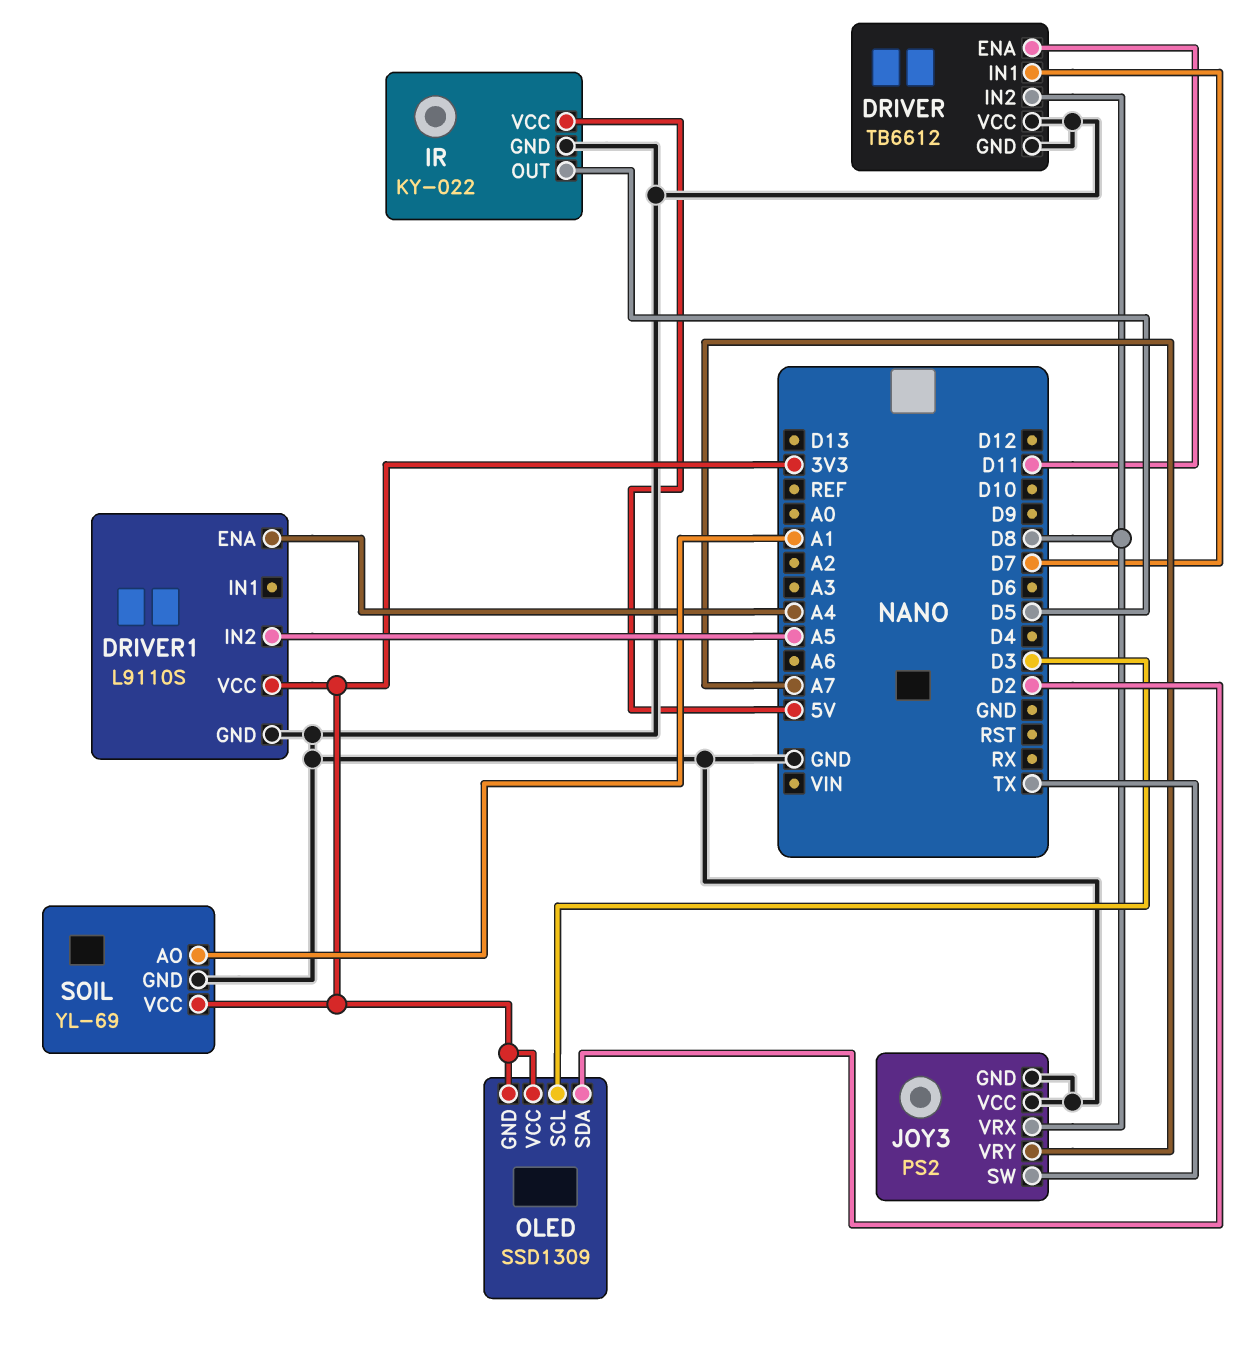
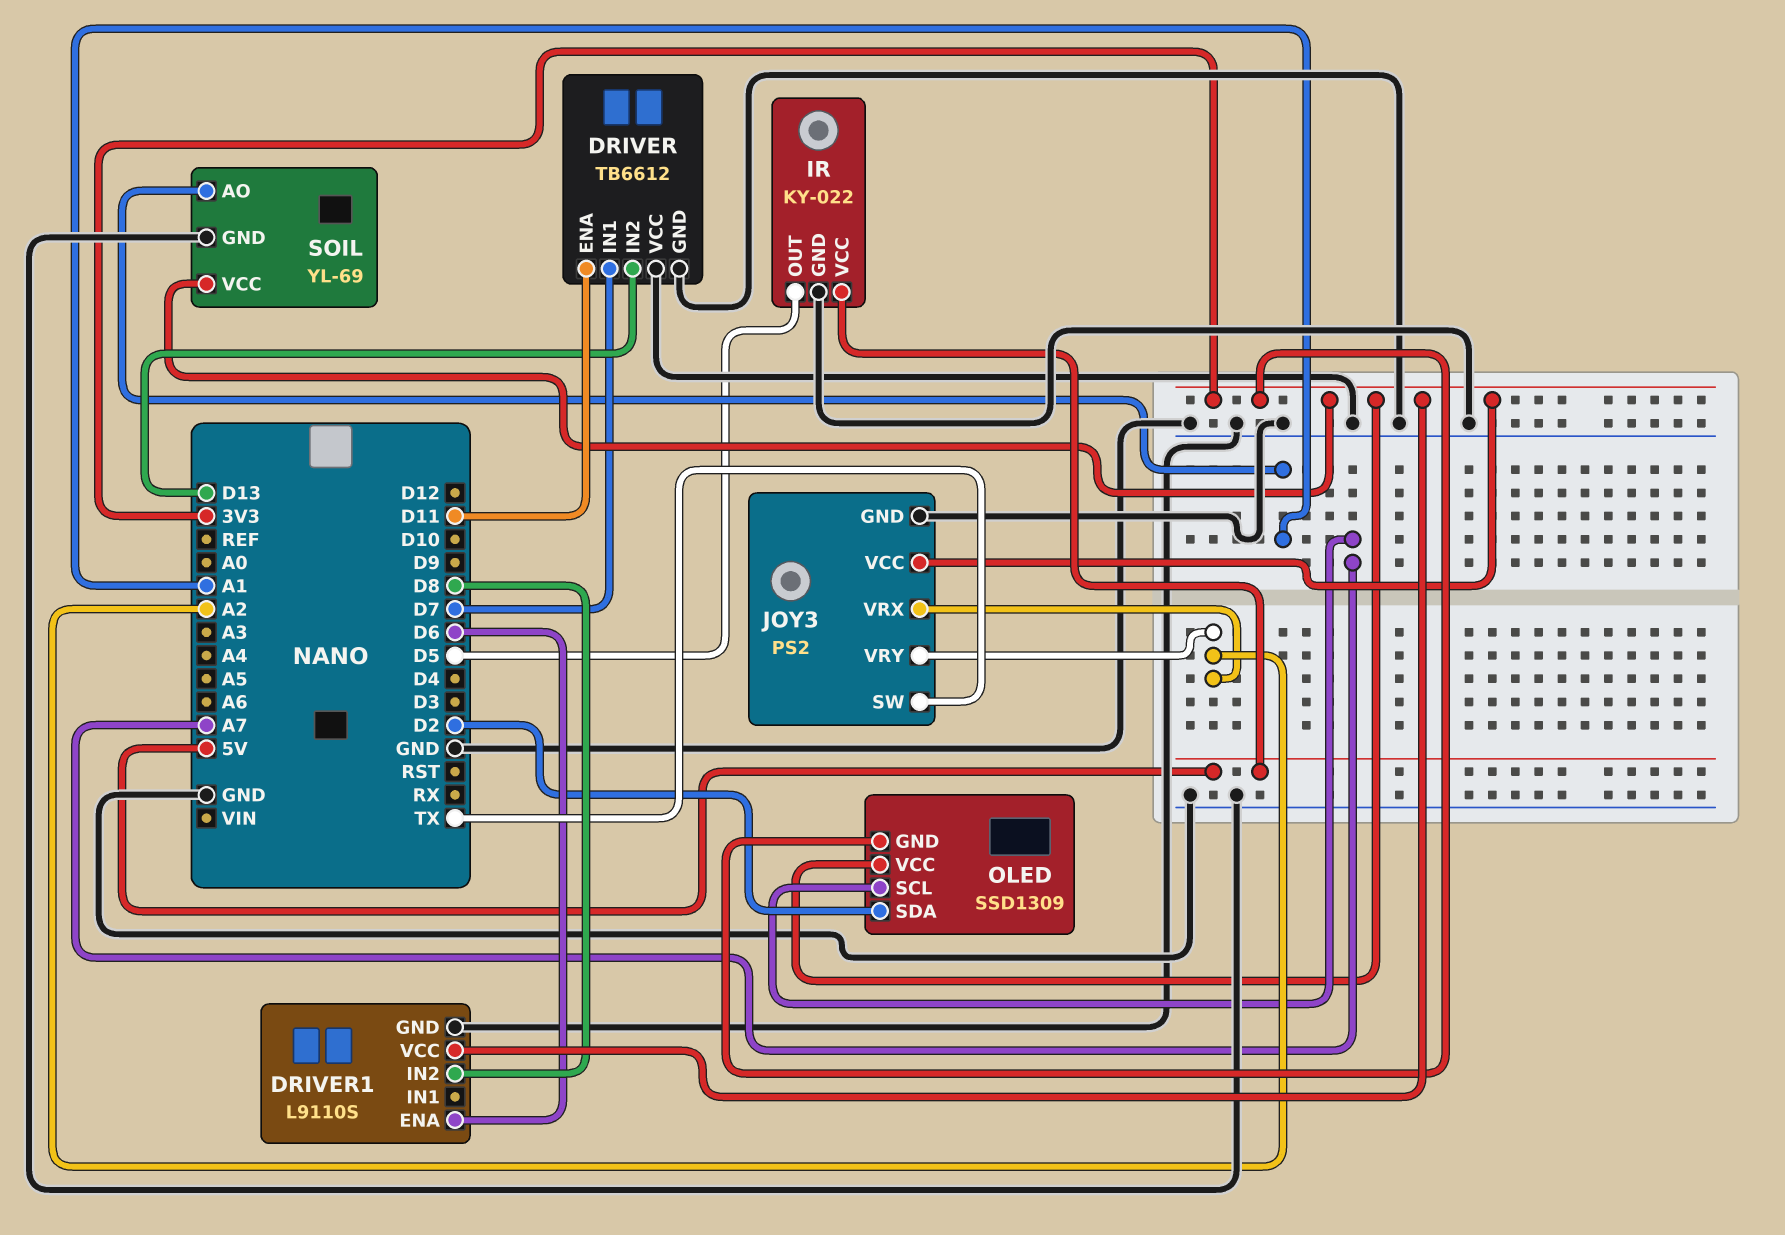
DRIVER pin IN2: D8 -> D13
DRIVER1 pin ENA: A4 -> D6
DRIVER1 pin IN2: A5 -> D8
JOY3 pin VCC: GND -> 3V3
JOY3 pin VRX: D8 -> A2
JOY3 pin VRY: A7 -> A2
OLED pin SCL: D3 -> A7

